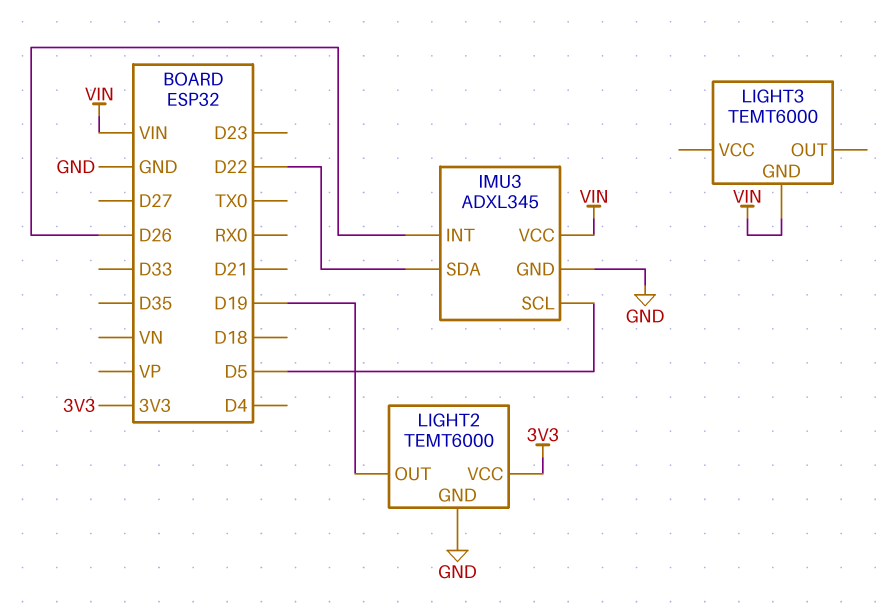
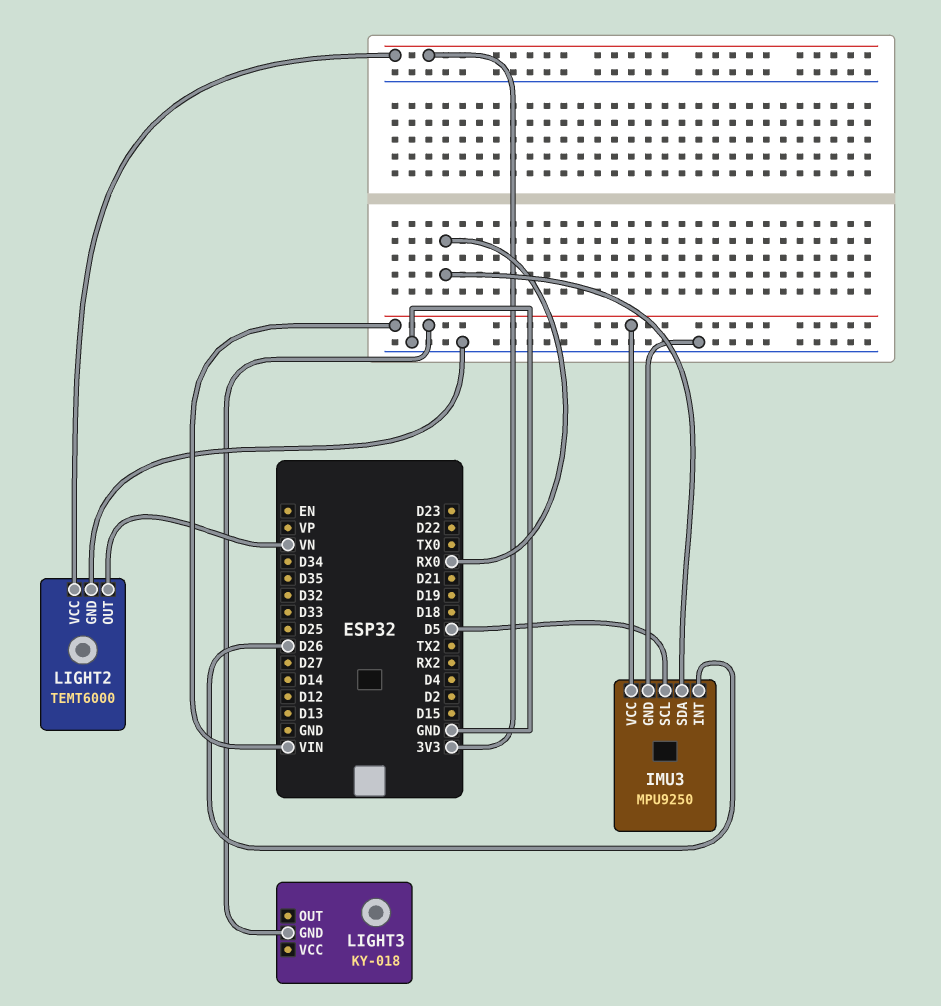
IMU3: ADXL345 -> MPU9250
IMU3 pin SDA: D22 -> RX0
LIGHT2 pin OUT: D19 -> VN
LIGHT3: TEMT6000 -> KY-018

